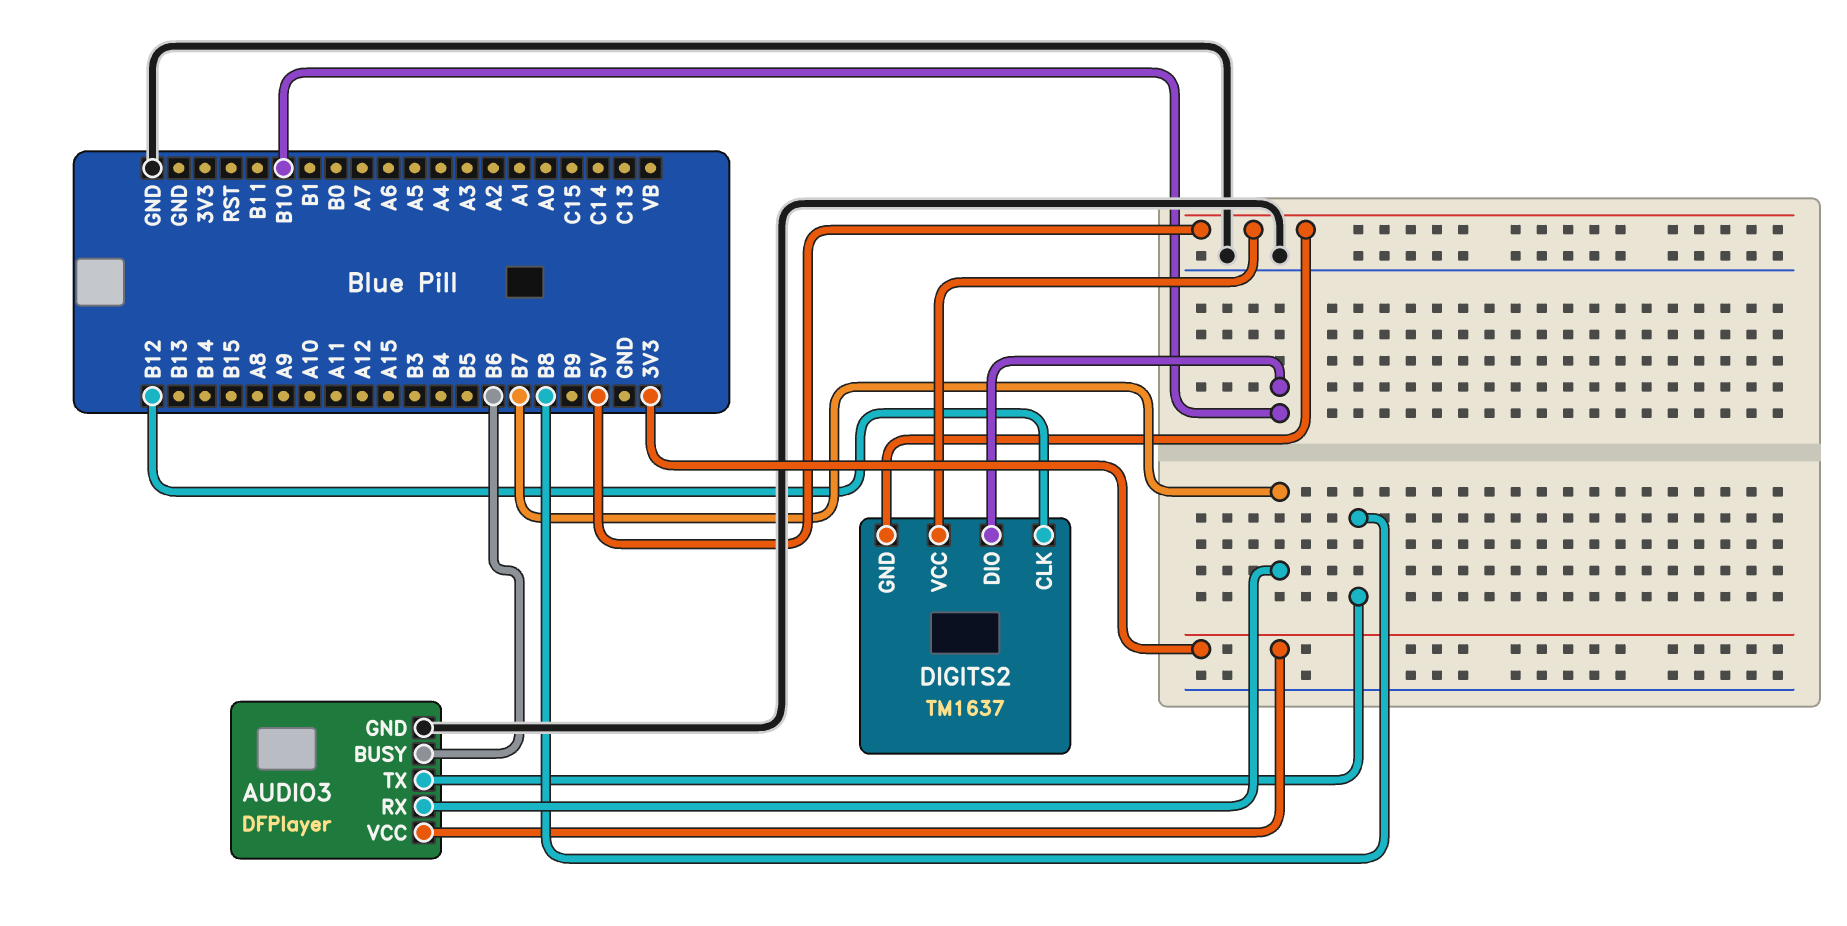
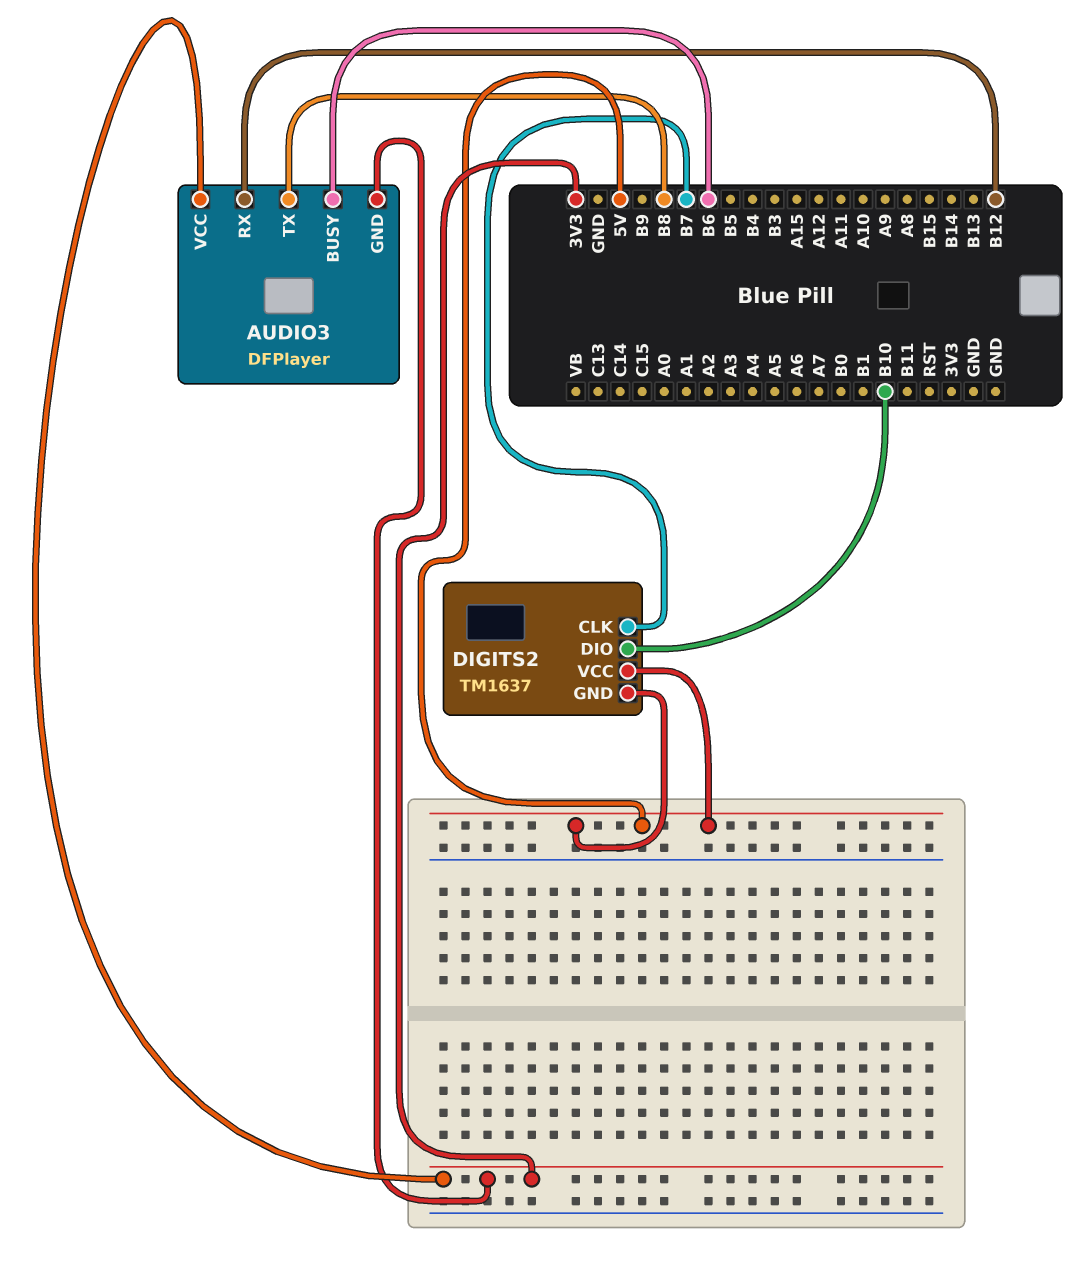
AUDIO3 pin GND: GND -> 3V3
AUDIO3 pin RX: B7 -> B12
DIGITS2 pin CLK: B12 -> B7

